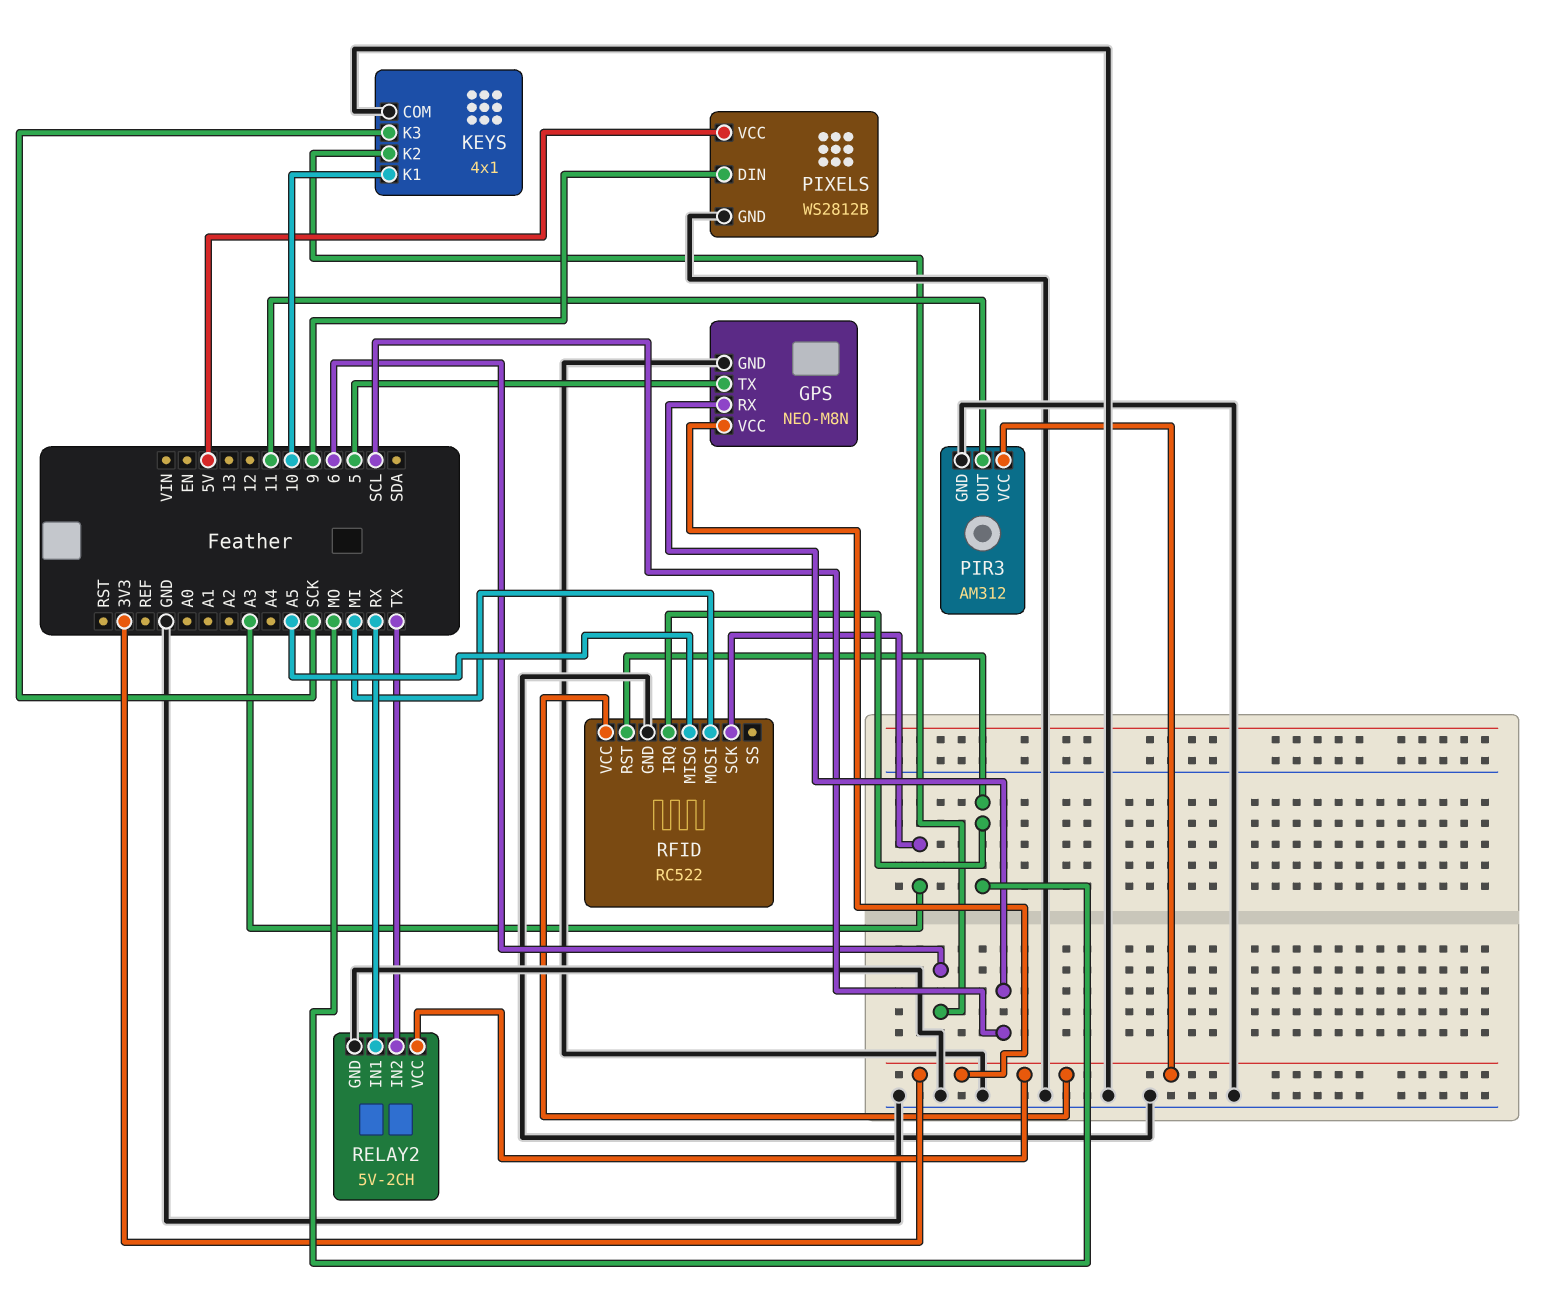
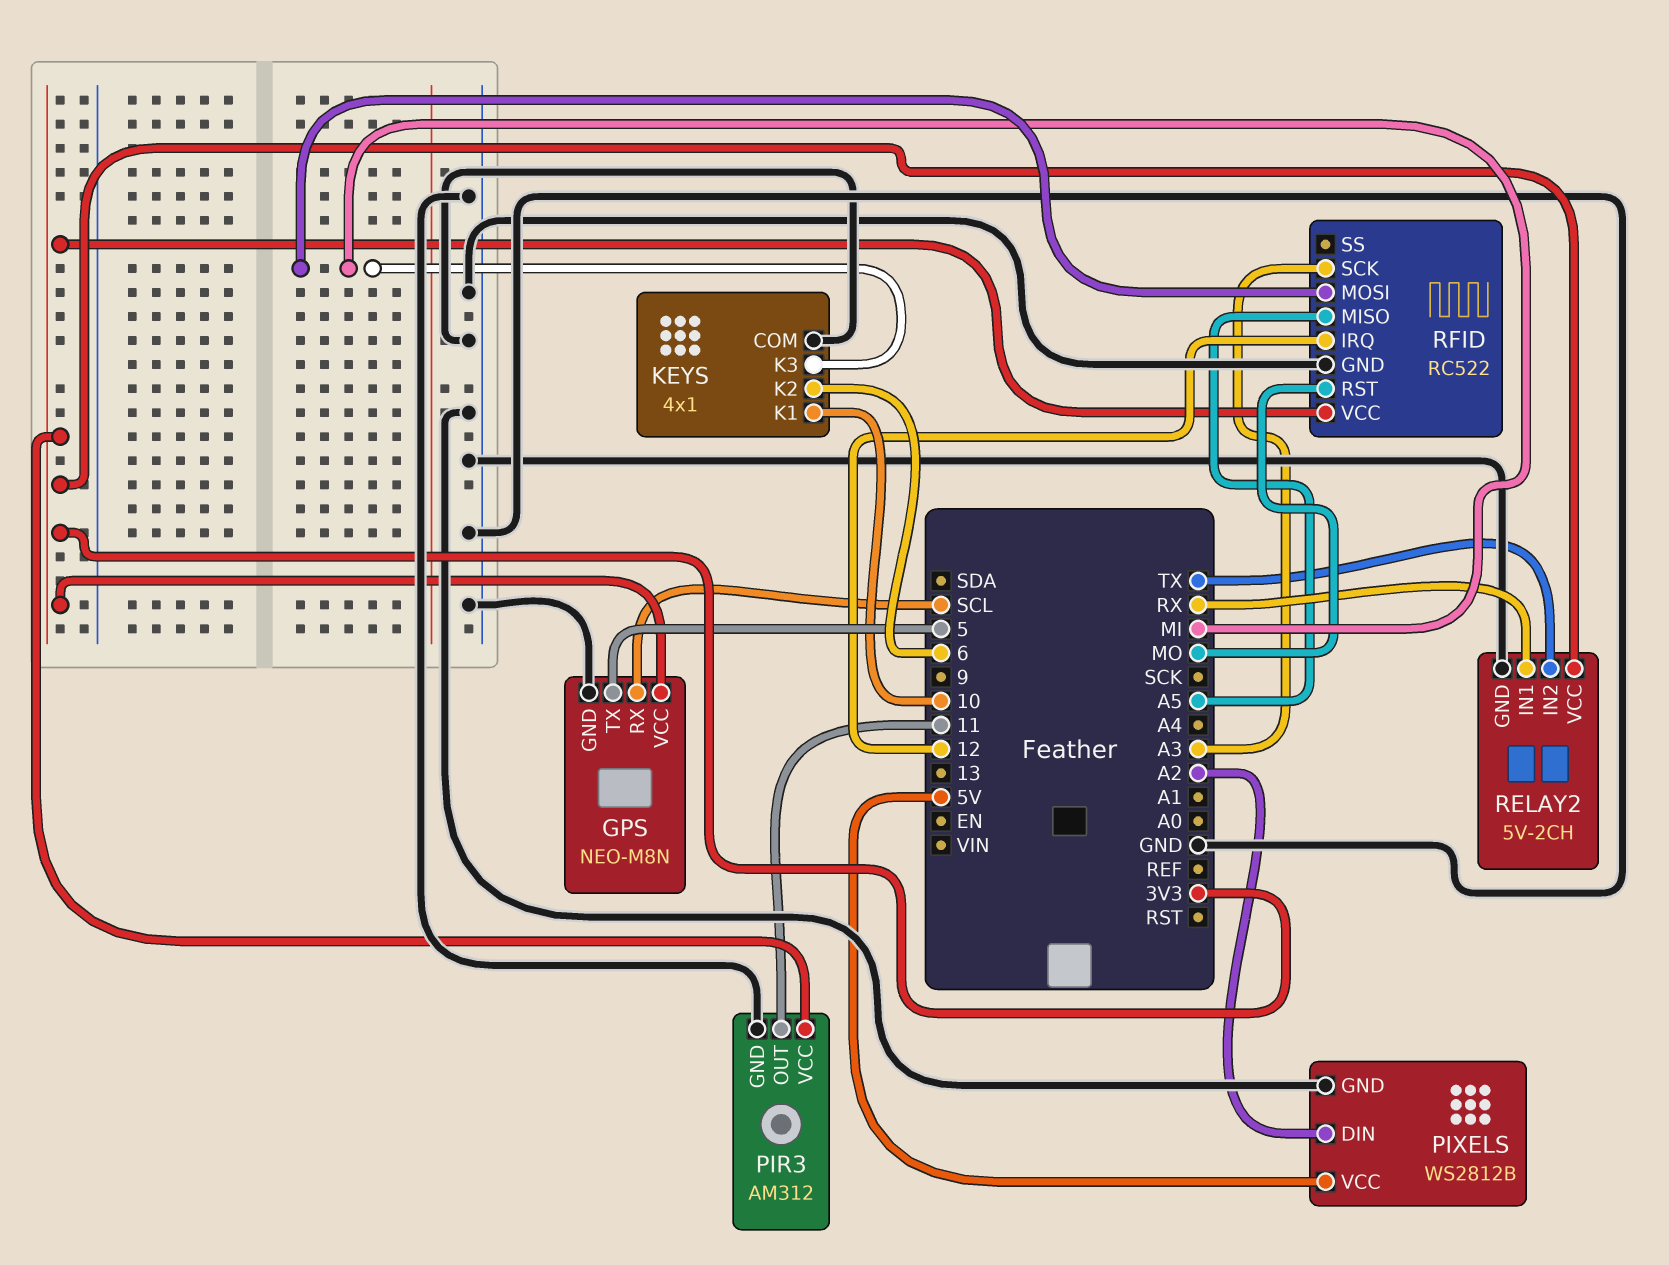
KEYS pin K3: SCK -> MI
PIXELS pin DIN: 9 -> A2
RFID pin IRQ: MO -> 12

